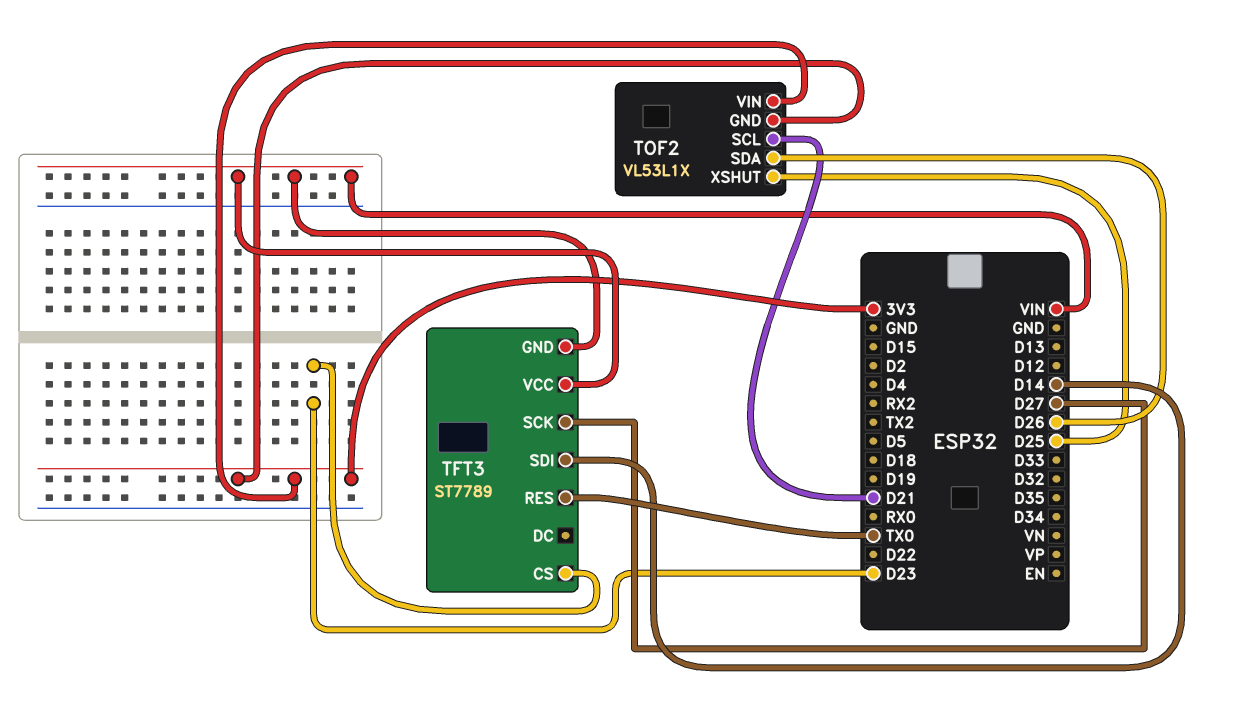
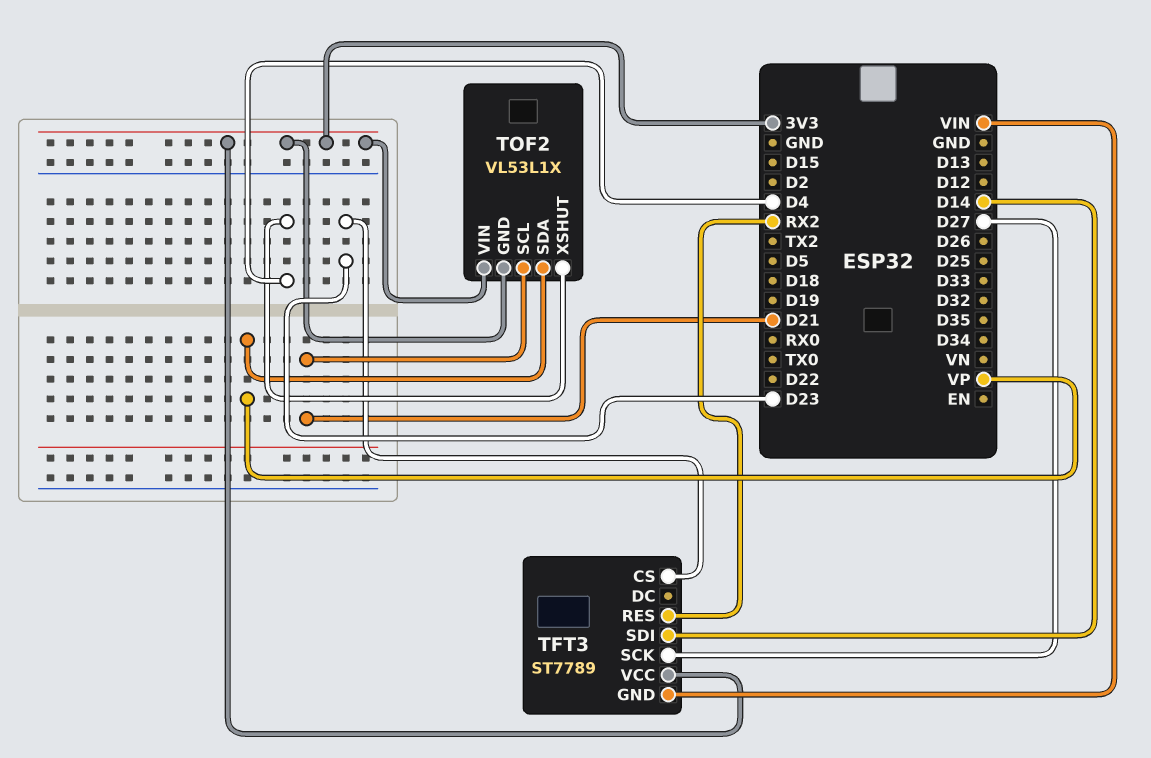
TFT3 pin RES: TX0 -> RX2
TFT3 pin VCC: VIN -> 3V3
TOF2 pin SDA: D26 -> VP
TOF2 pin XSHUT: D25 -> D4

